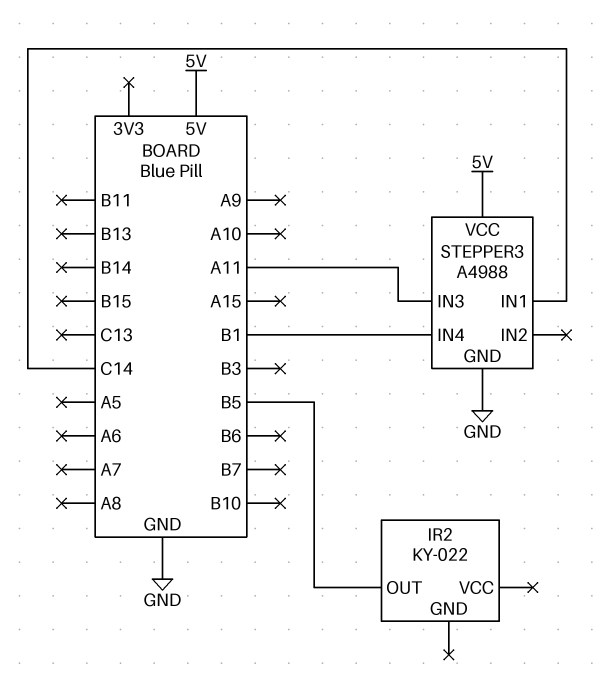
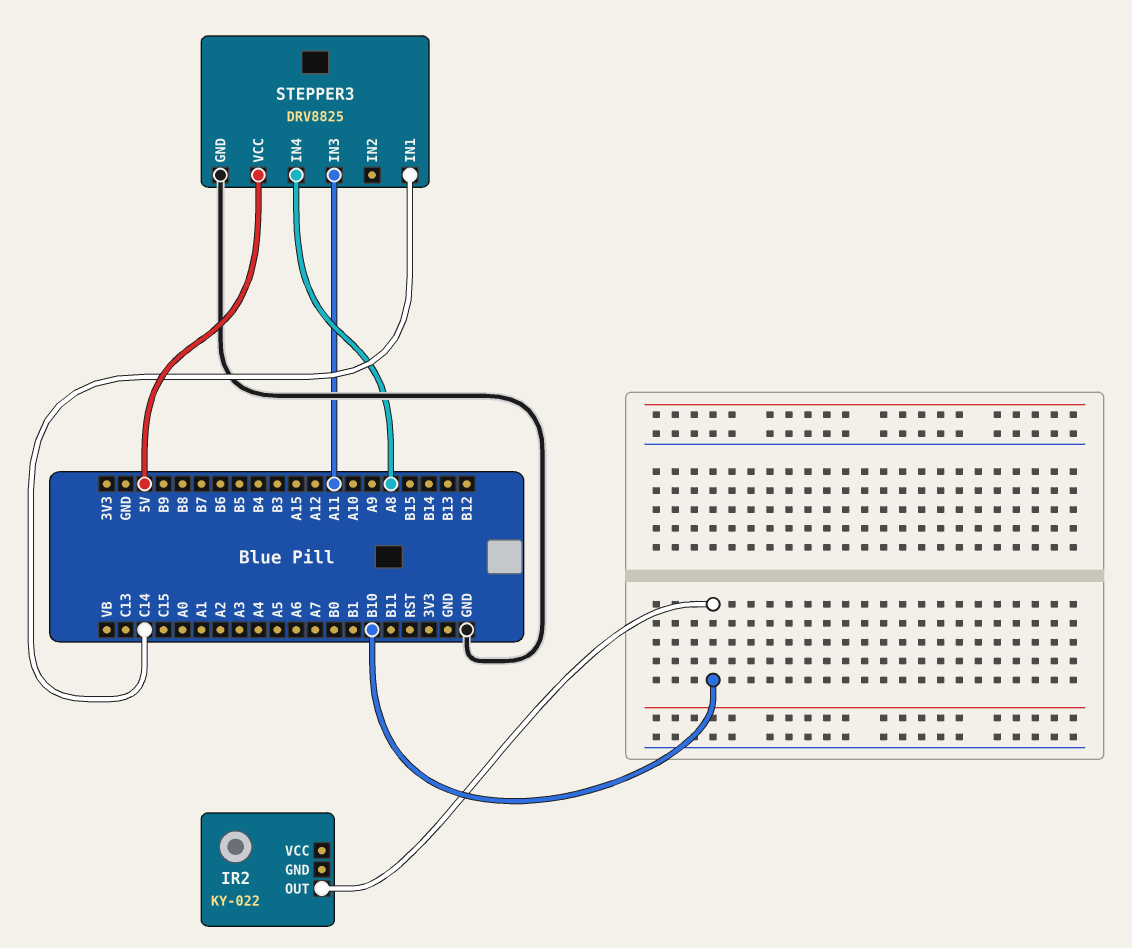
IR2 pin OUT: B5 -> B10
STEPPER3: A4988 -> DRV8825
STEPPER3 pin IN4: B1 -> A8

